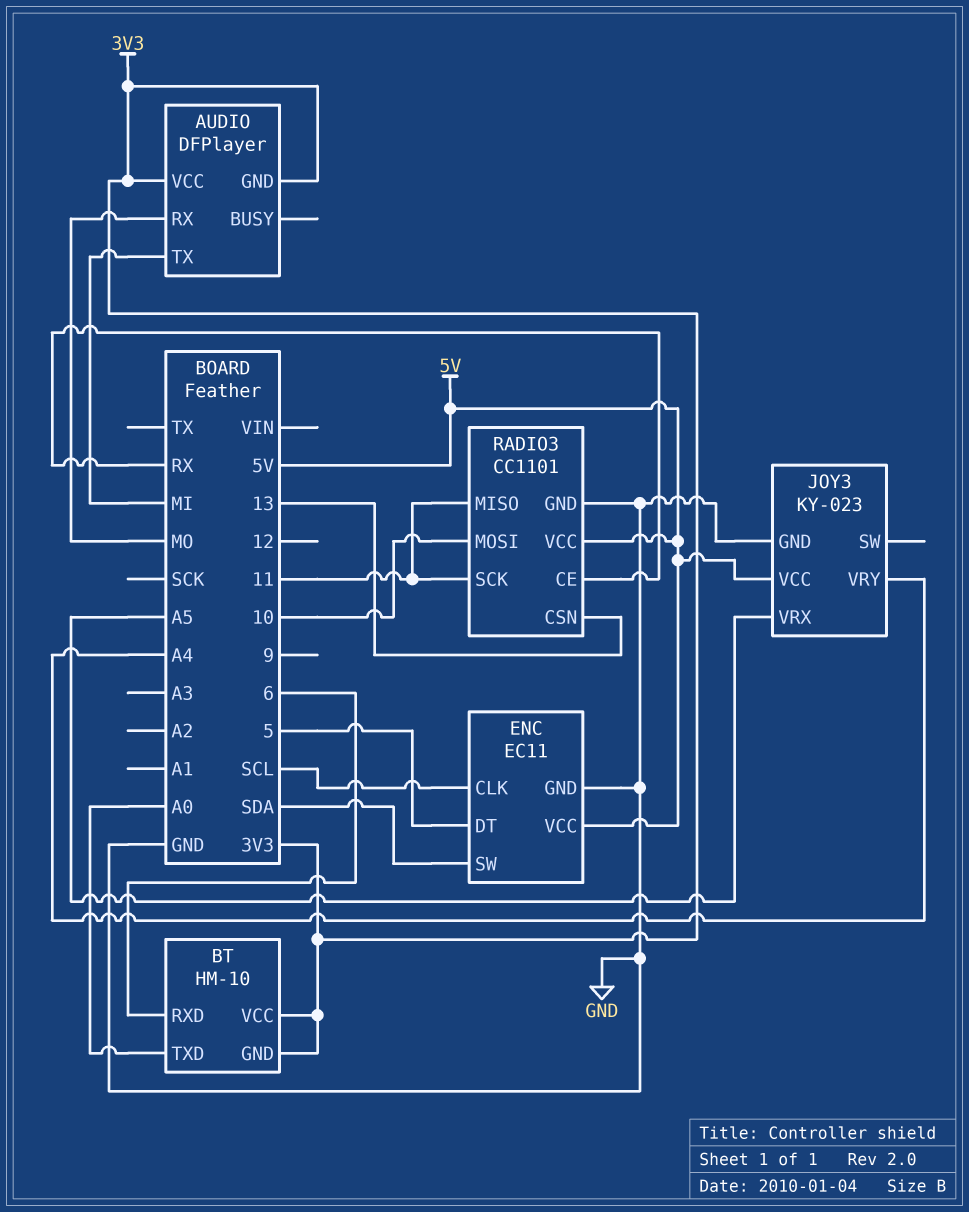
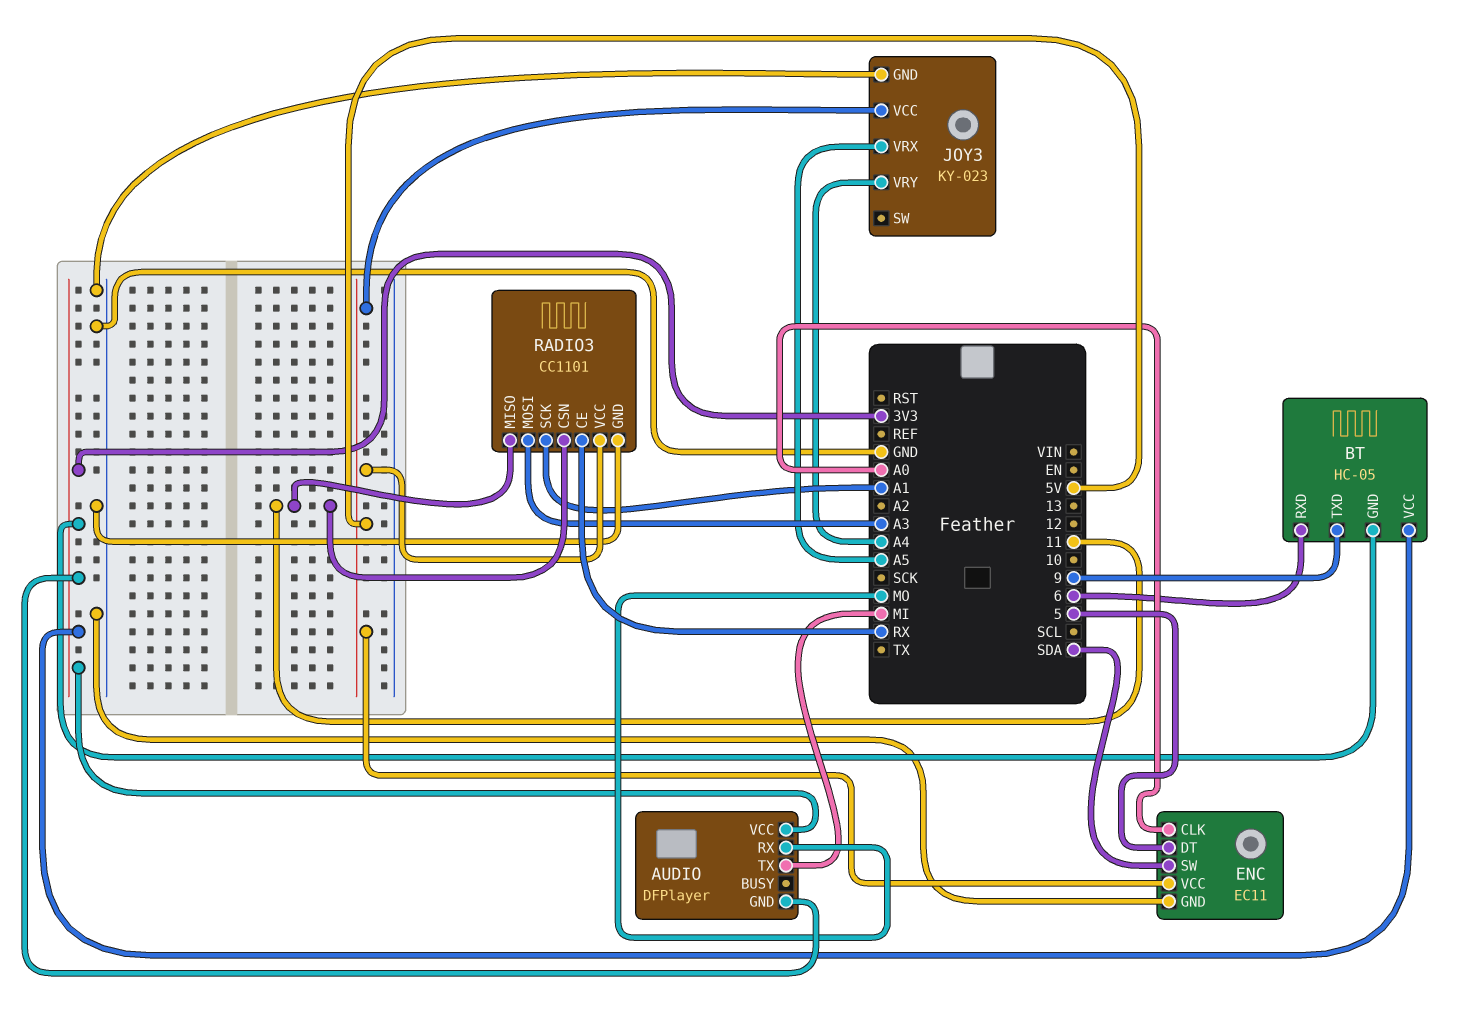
BT: HM-10 -> HC-05
BT pin TXD: A0 -> 9
ENC pin CLK: SCL -> A0
RADIO3 pin CSN: 13 -> 11
RADIO3 pin MOSI: 10 -> A3
RADIO3 pin SCK: 11 -> A1

